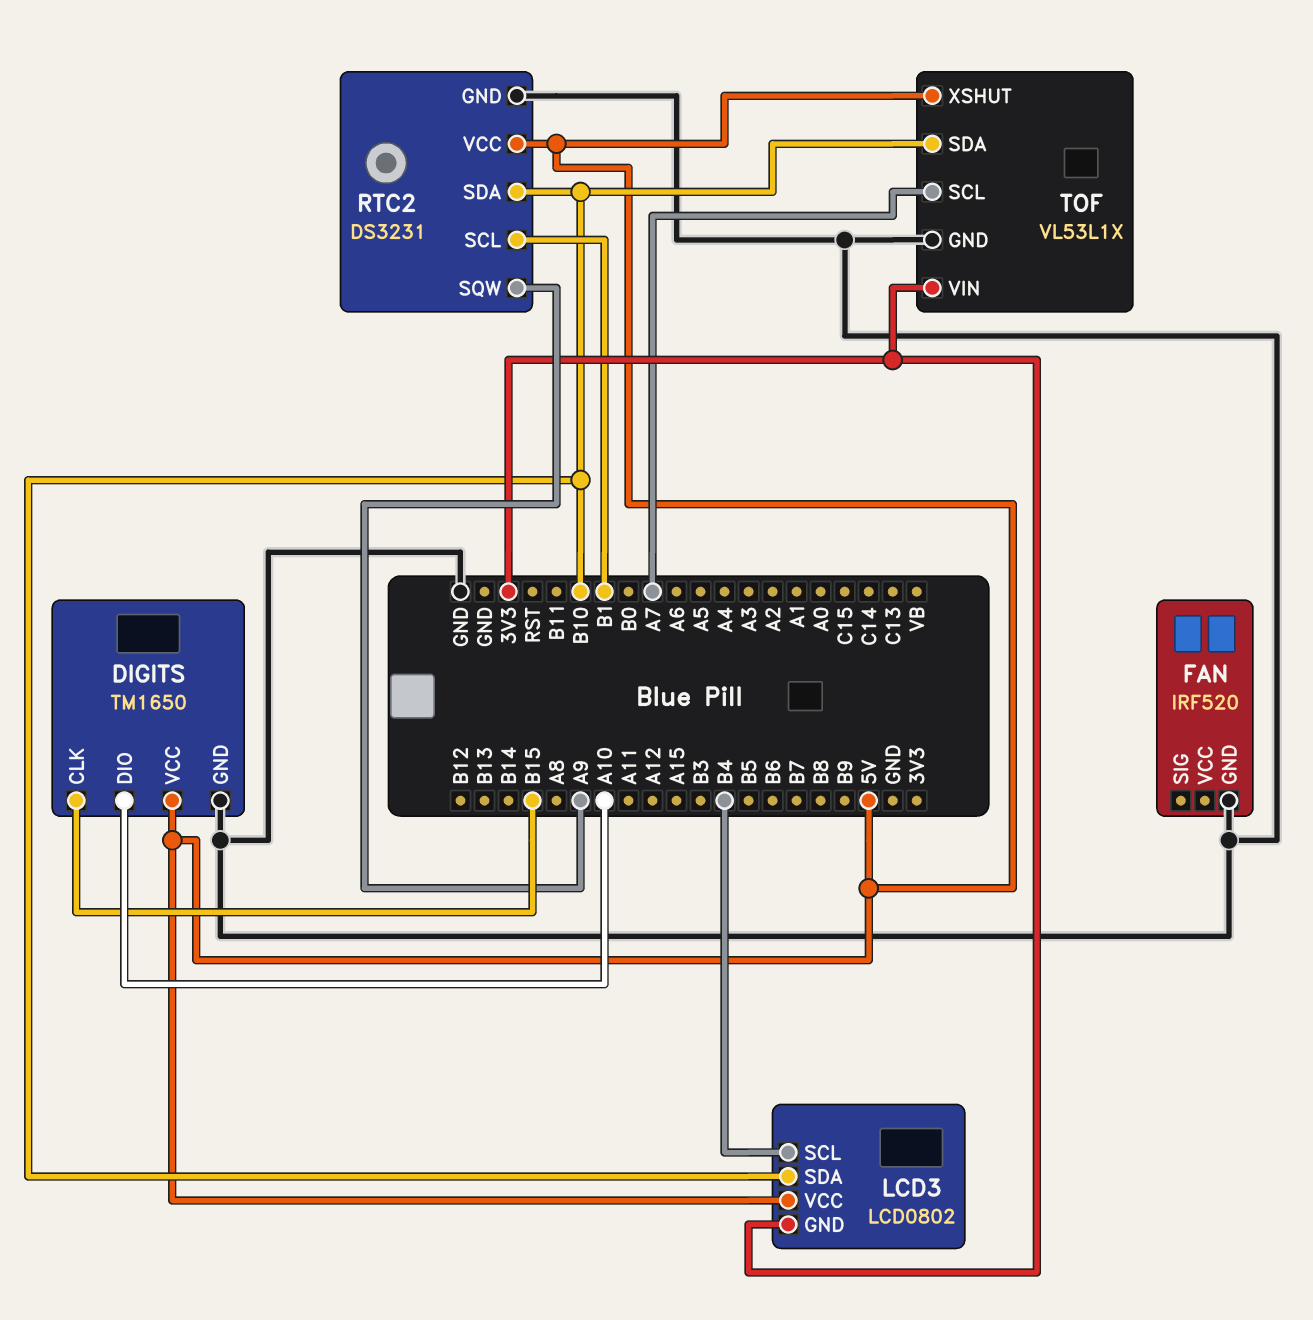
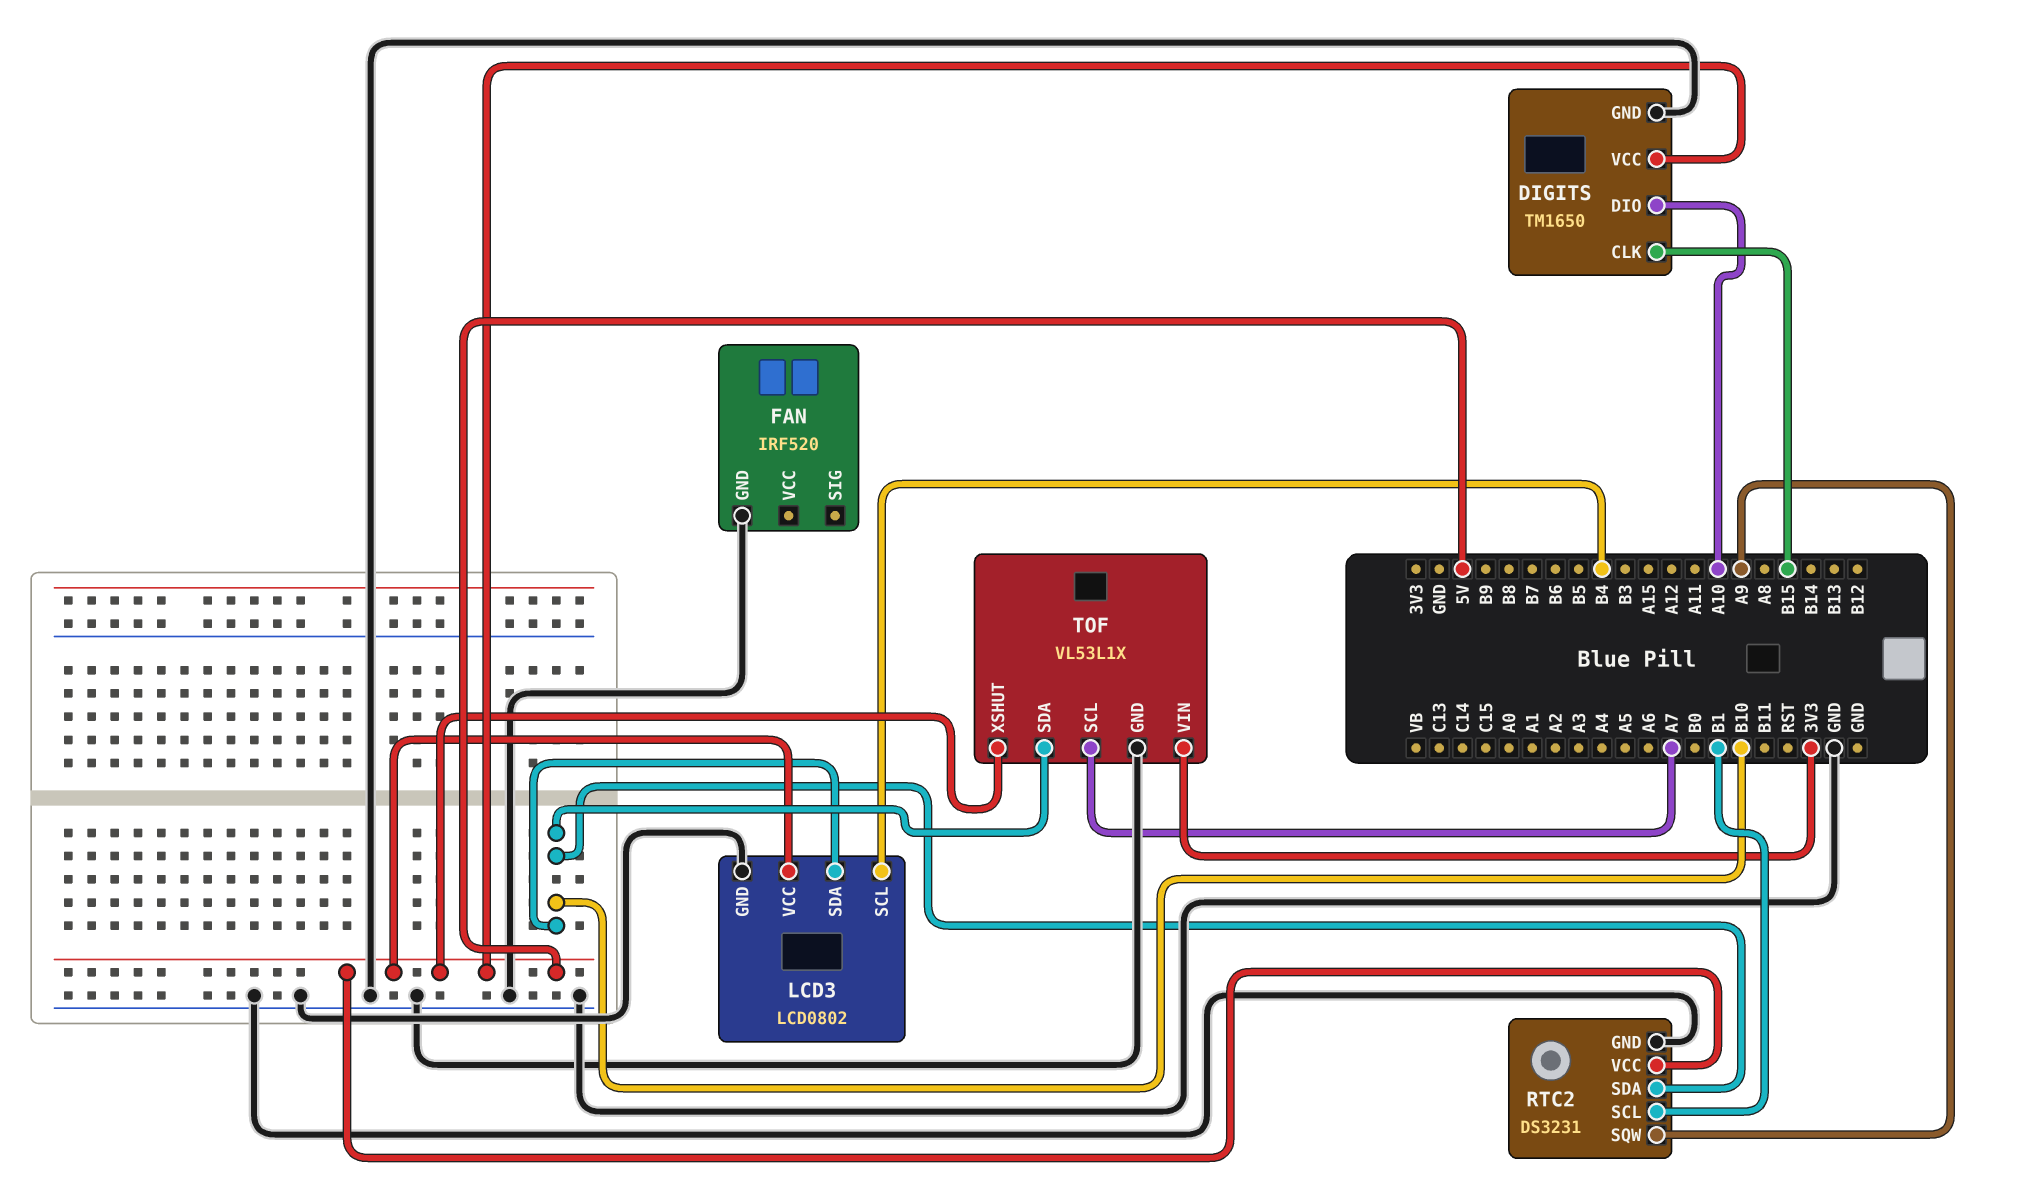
LCD3 pin GND: 3V3 -> GND

